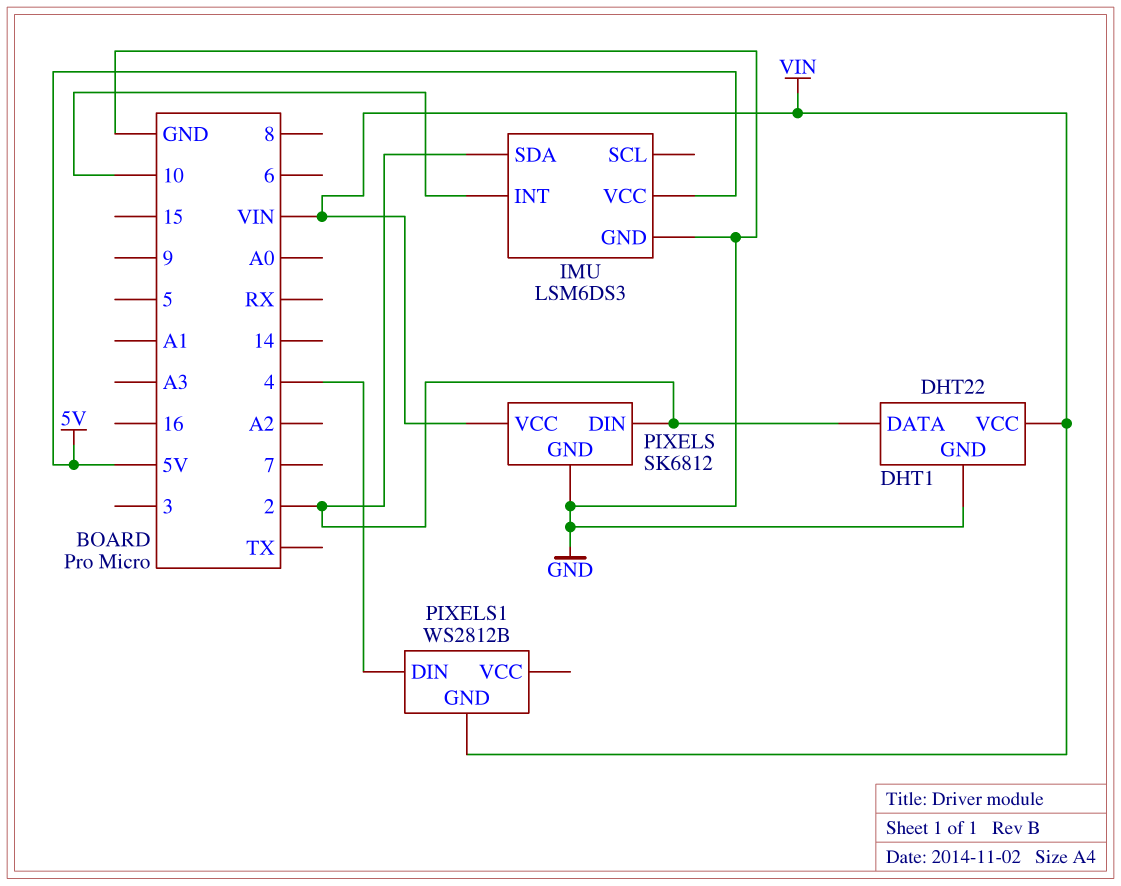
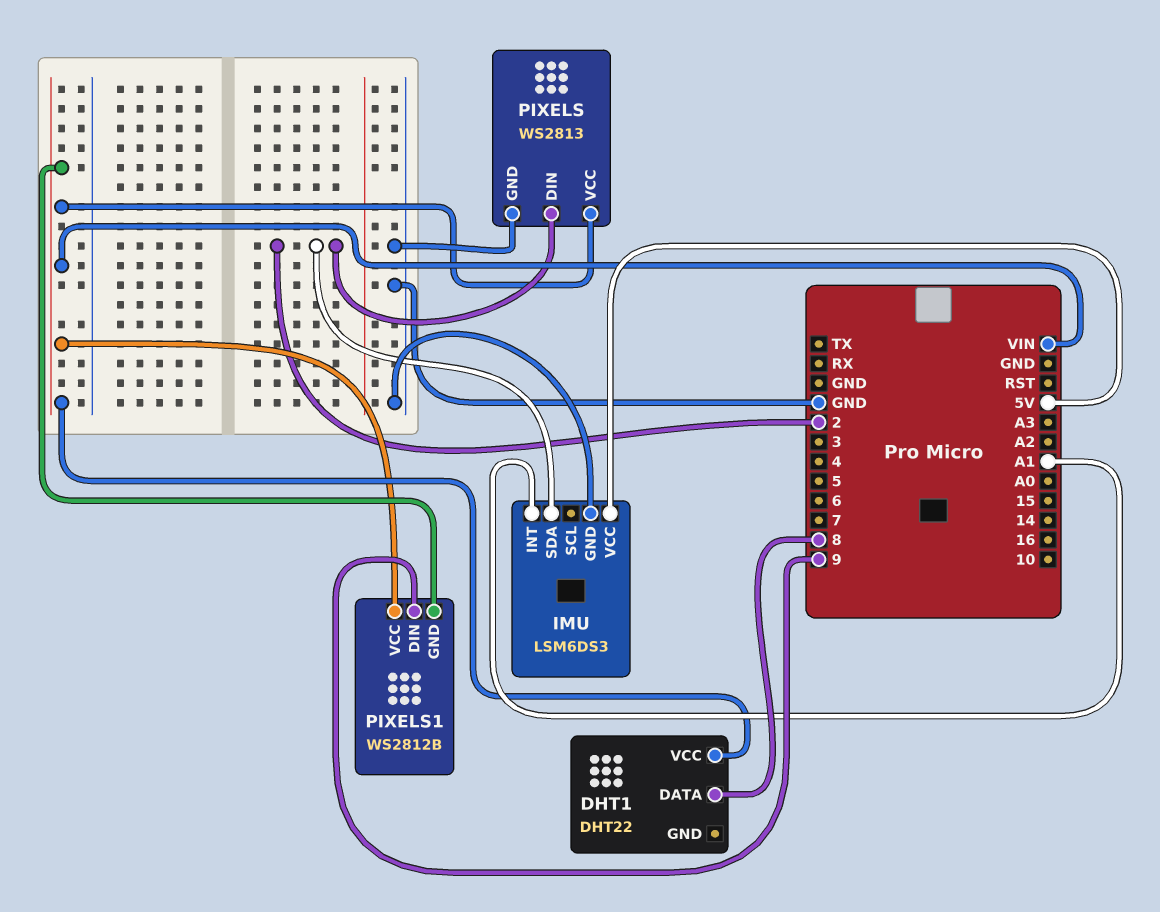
DHT1 pin DATA: 2 -> 8
DHT1 pin GND: GND -> none
IMU pin INT: 10 -> A1
PIXELS: SK6812 -> WS2813
PIXELS1 pin DIN: 4 -> 9
PIXELS1 pin VCC: none -> VIN

